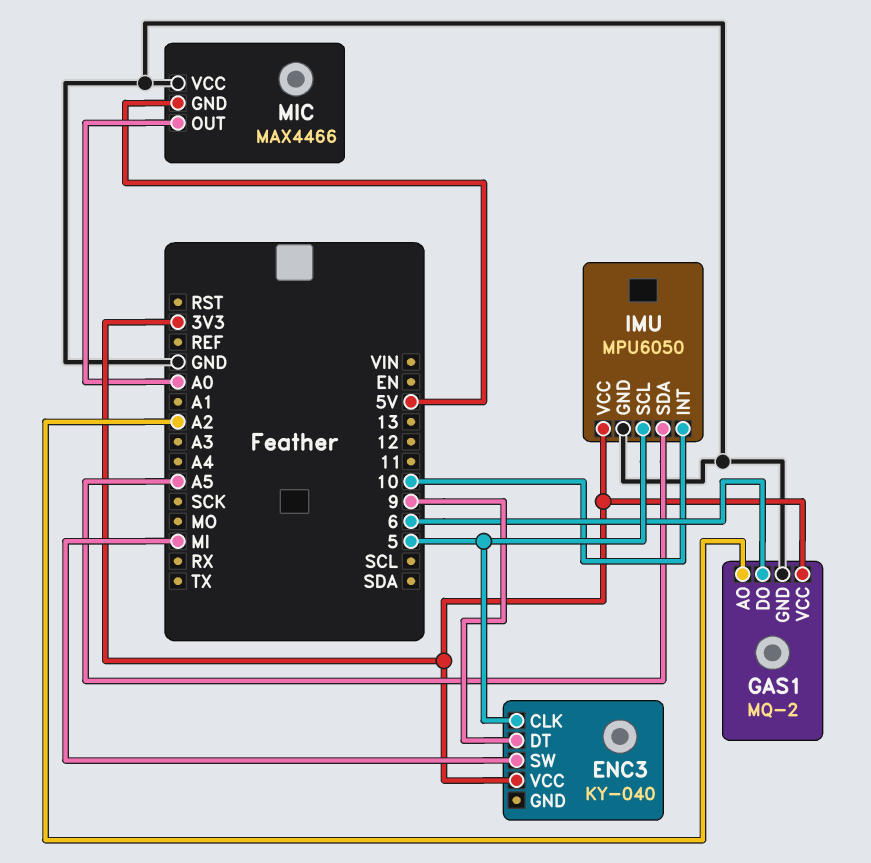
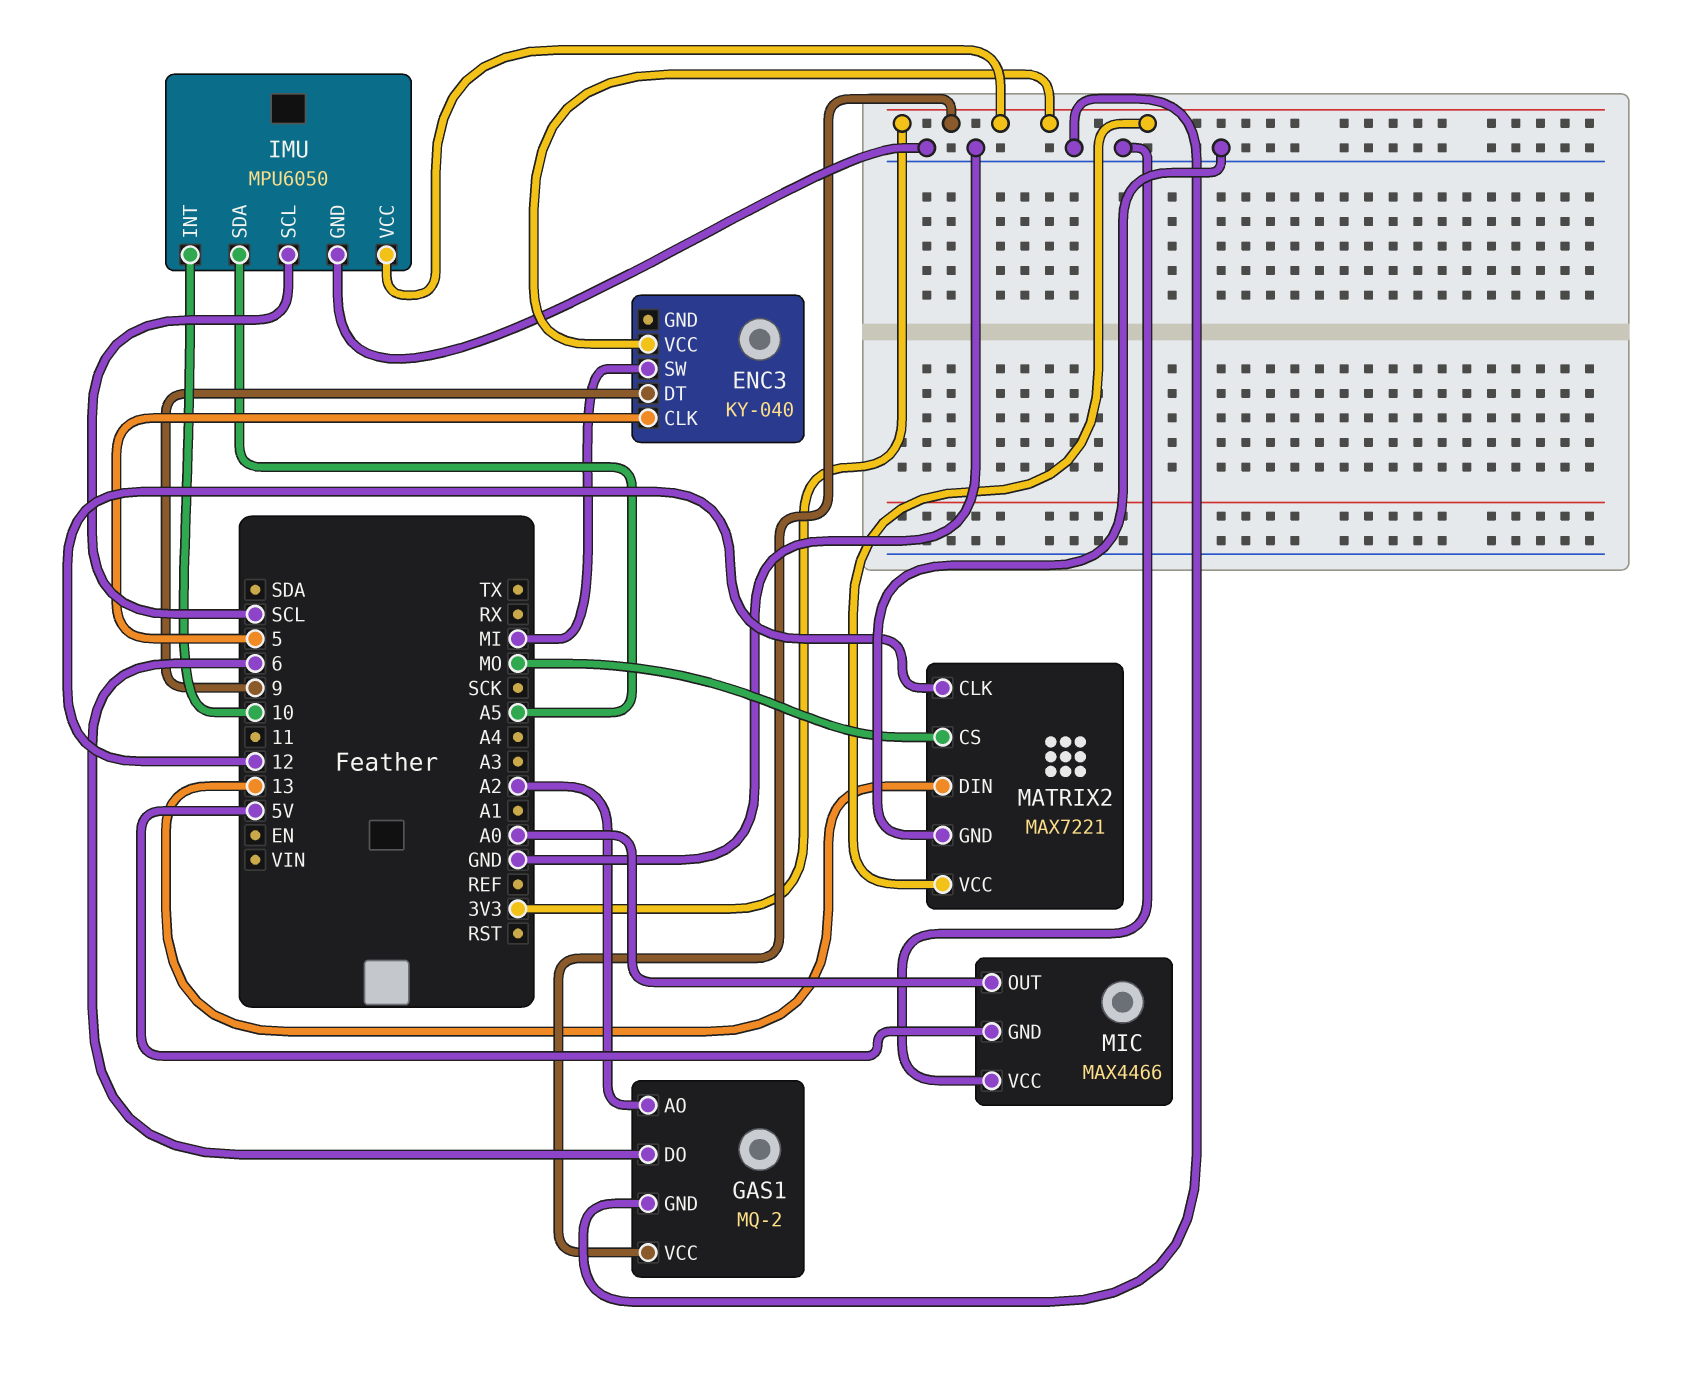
IMU pin SCL: 5 -> SCL
MATRIX2: none -> MAX7221
MATRIX2 pin CLK: none -> 12
MATRIX2 pin CS: none -> MO
MATRIX2 pin DIN: none -> 13
MATRIX2 pin GND: none -> GND
MATRIX2 pin VCC: none -> 3V3

